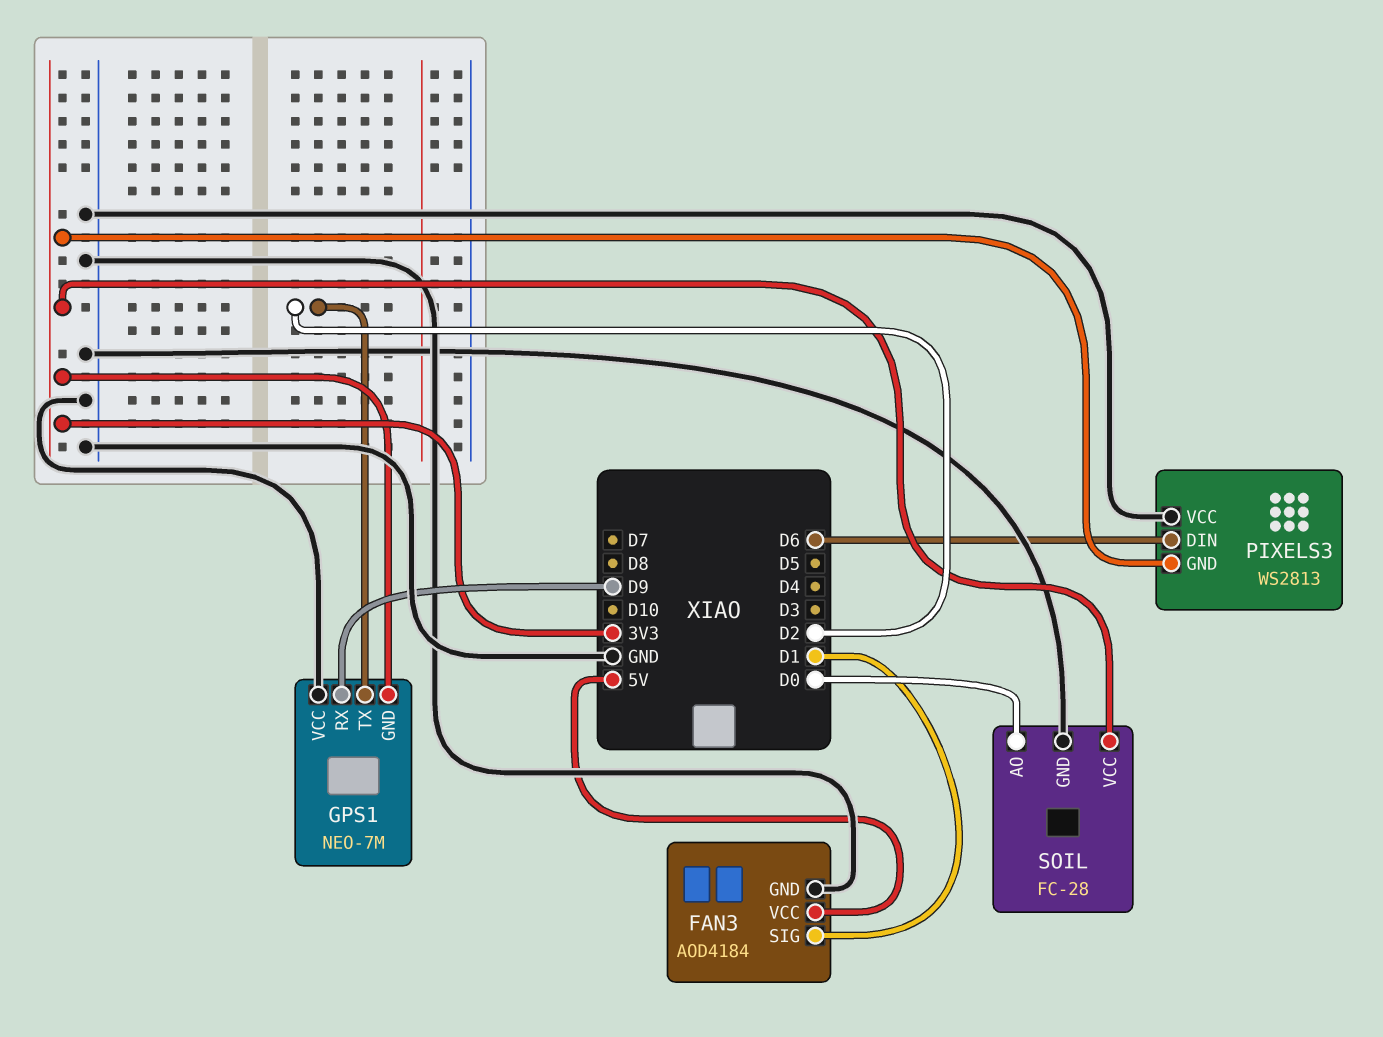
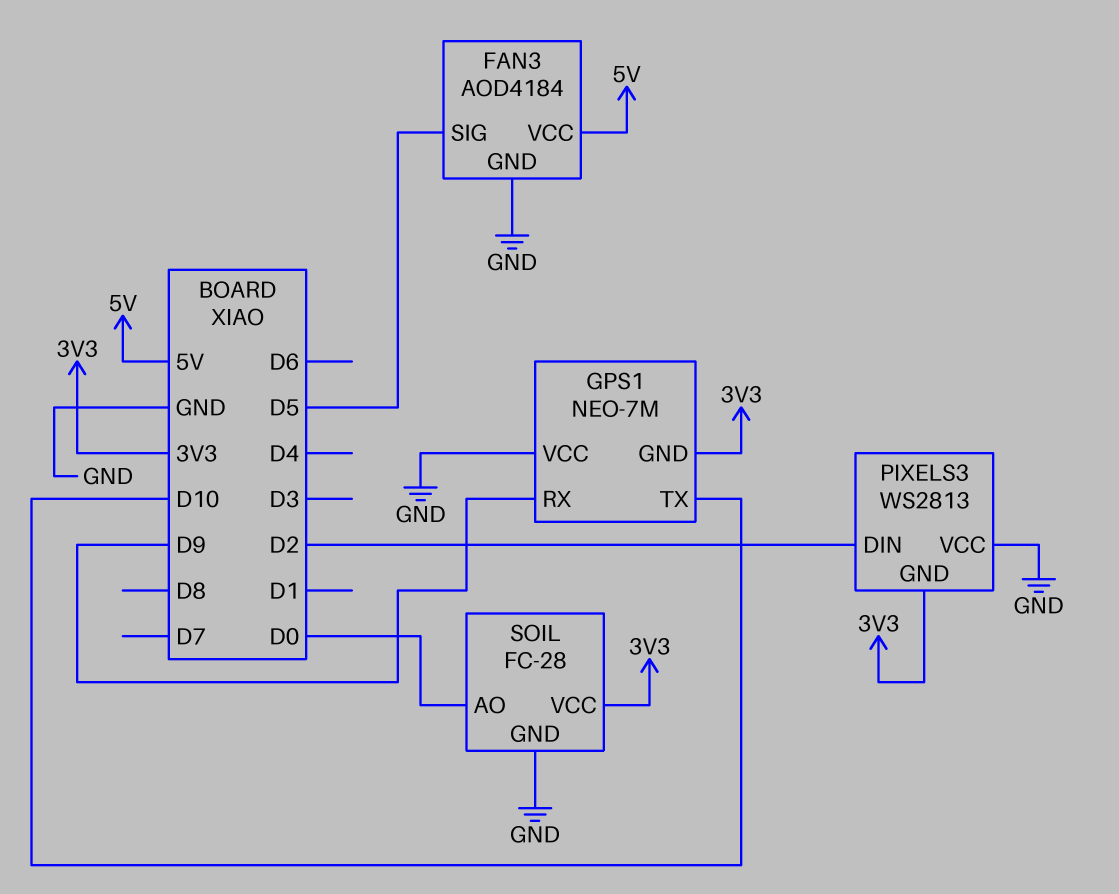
FAN3 pin SIG: D1 -> D5
GPS1 pin TX: D2 -> D10
PIXELS3 pin DIN: D6 -> D2

